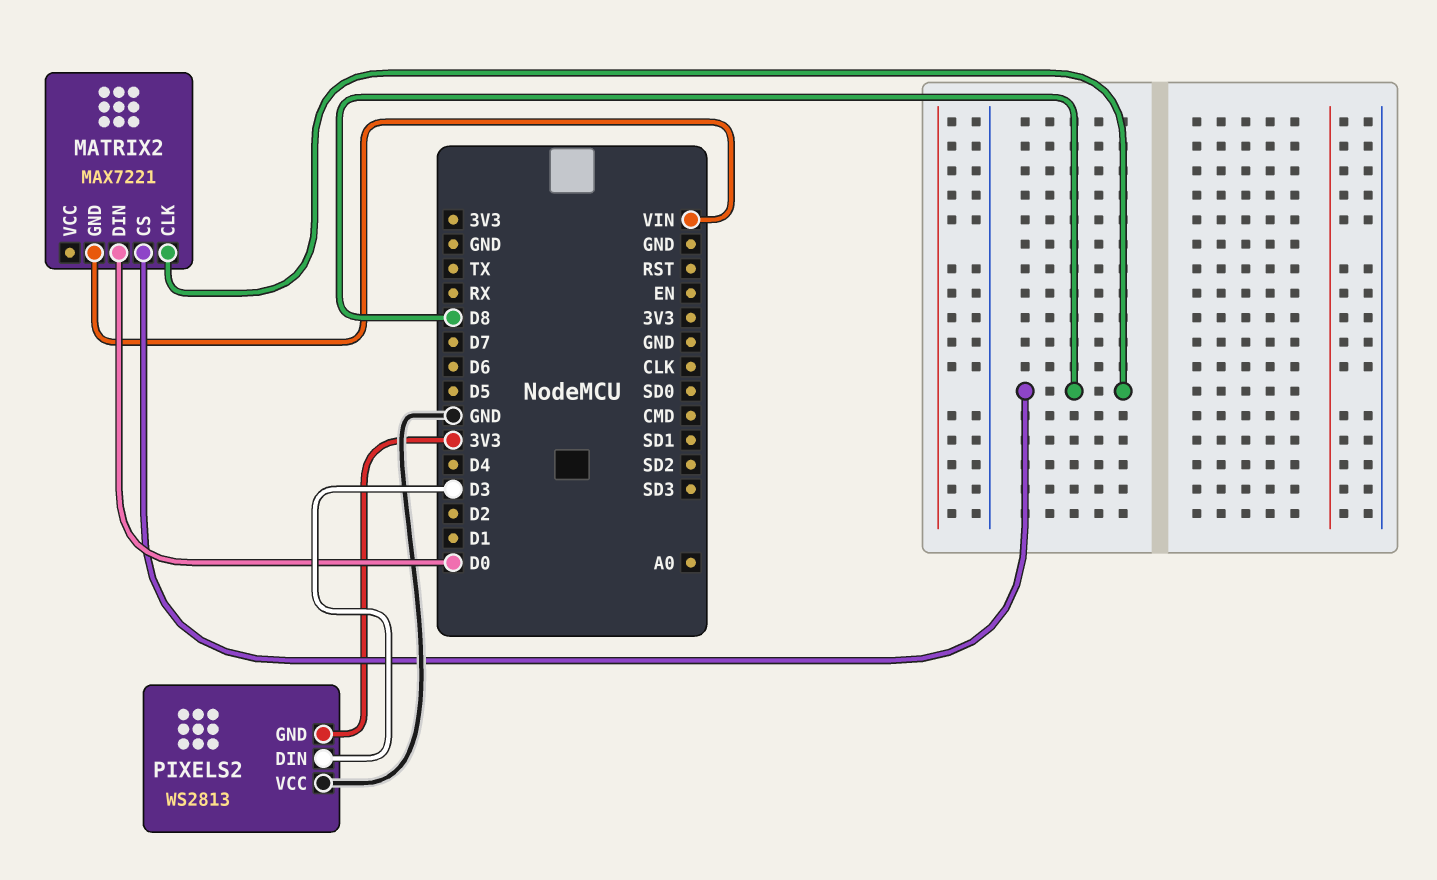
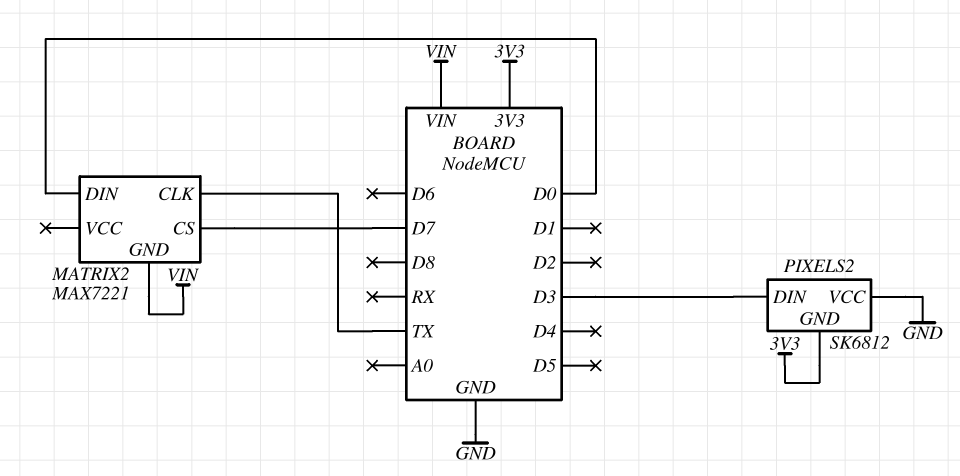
MATRIX2 pin CLK: D8 -> TX
MATRIX2 pin CS: D8 -> D7
PIXELS2: WS2813 -> SK6812

